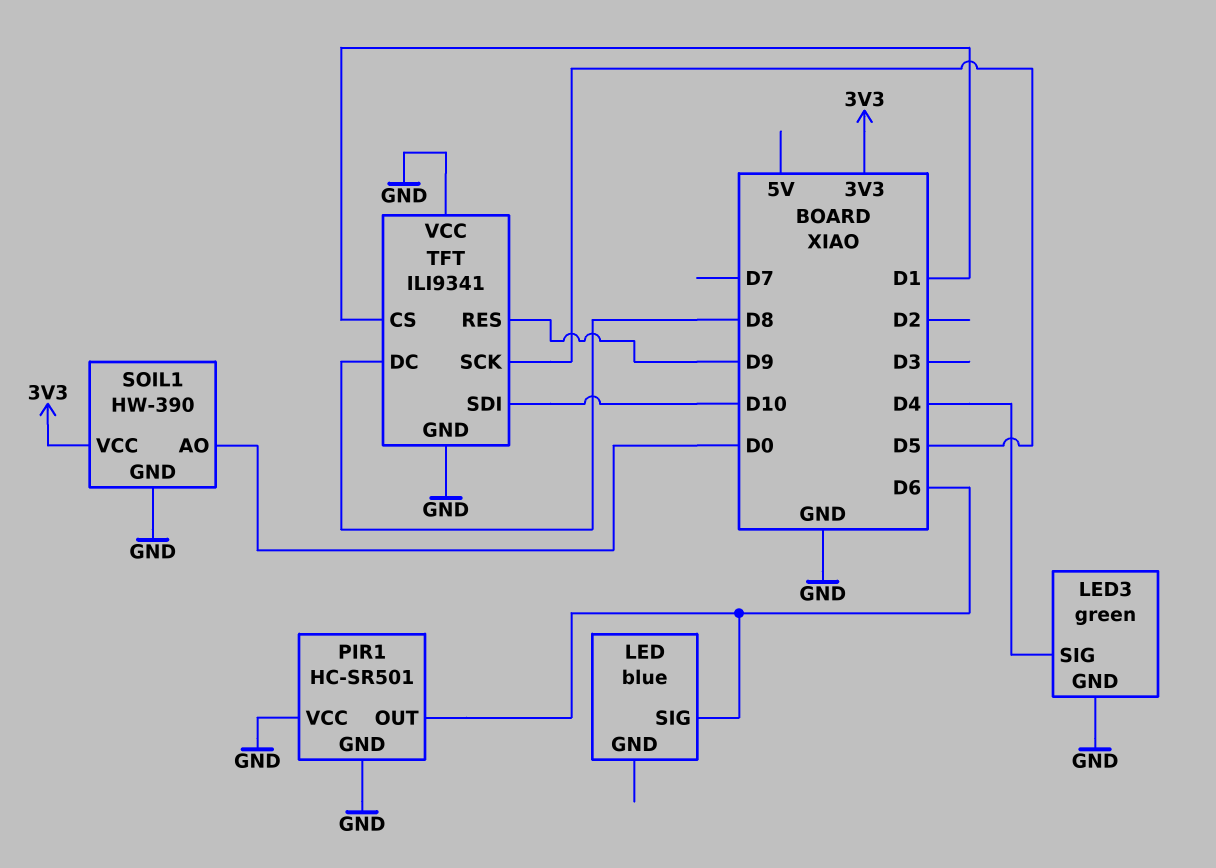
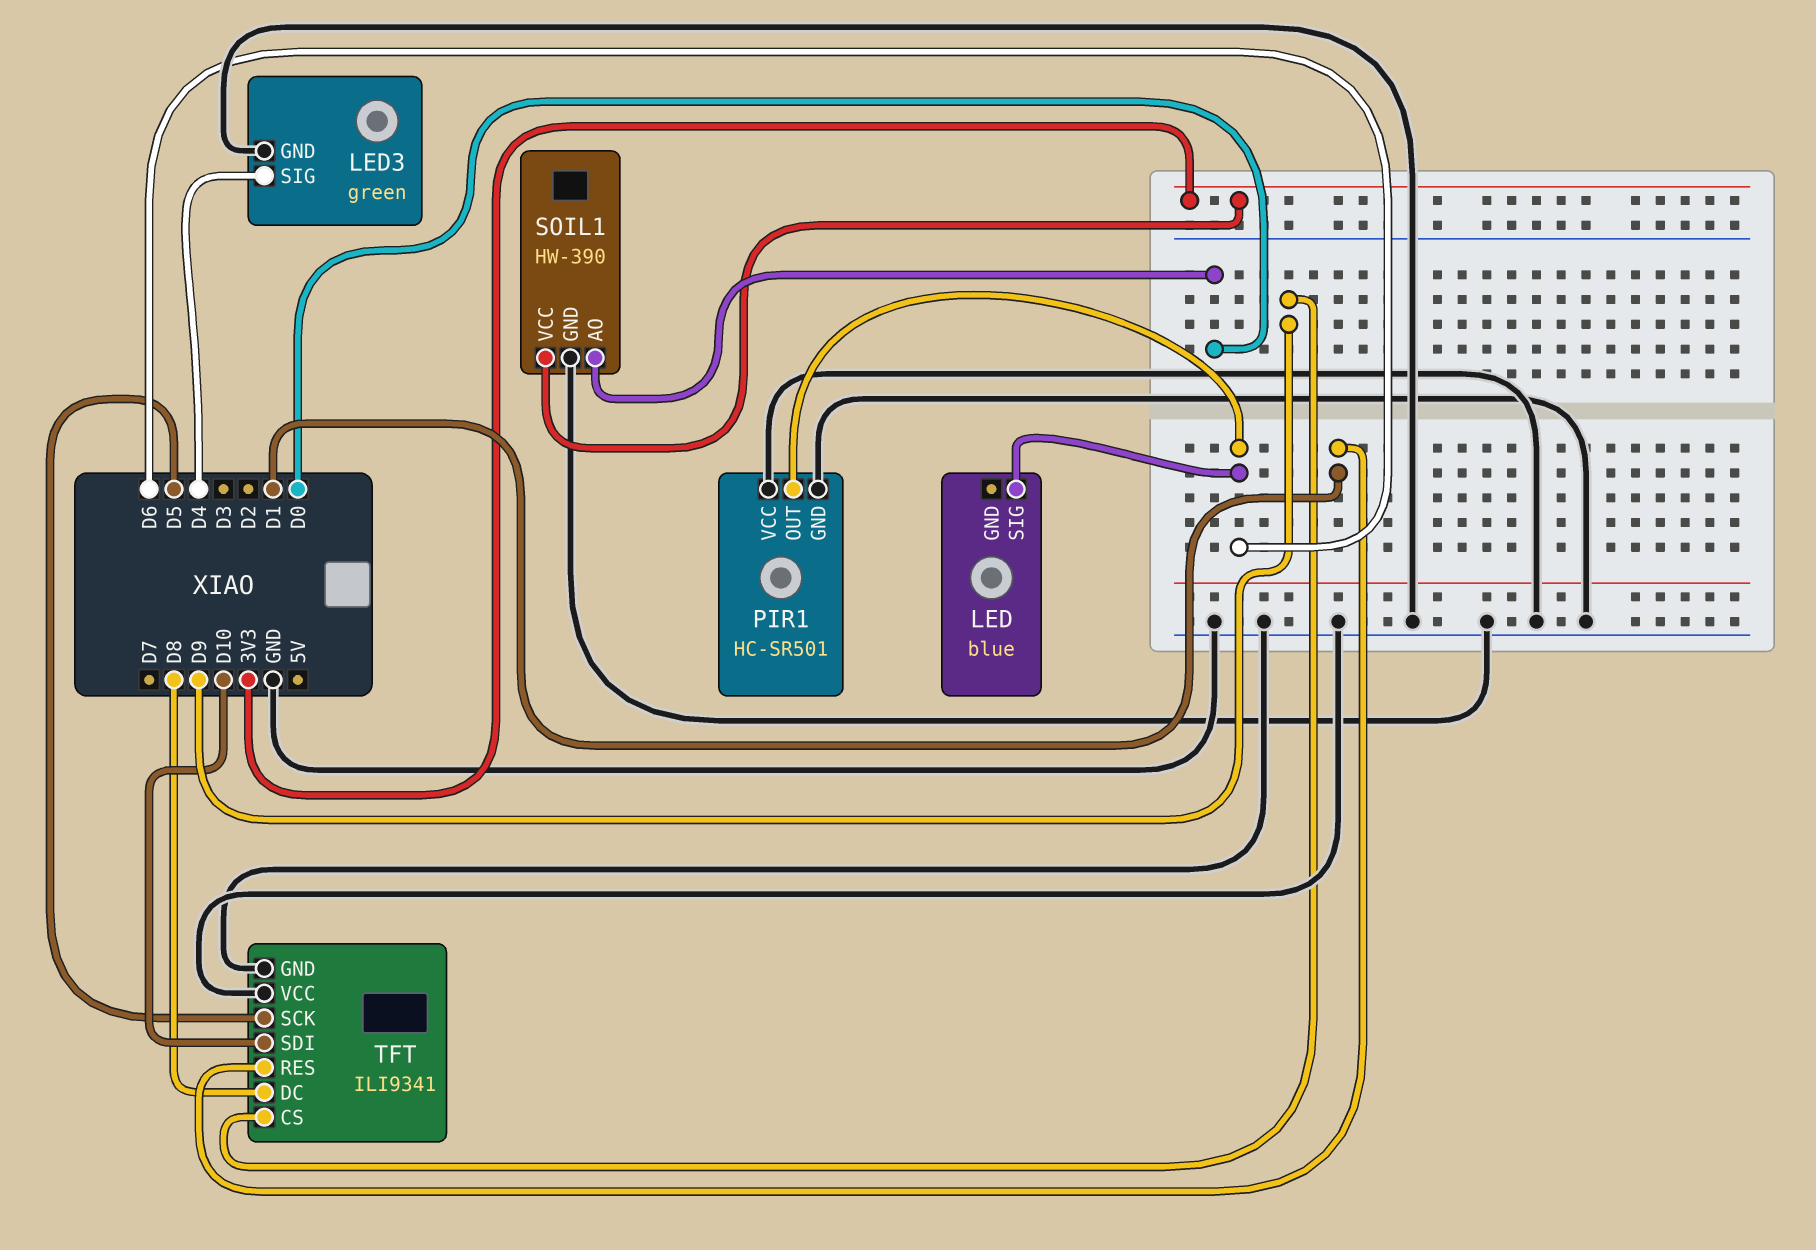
TFT pin CS: D1 -> D9
TFT pin RES: D9 -> D1

